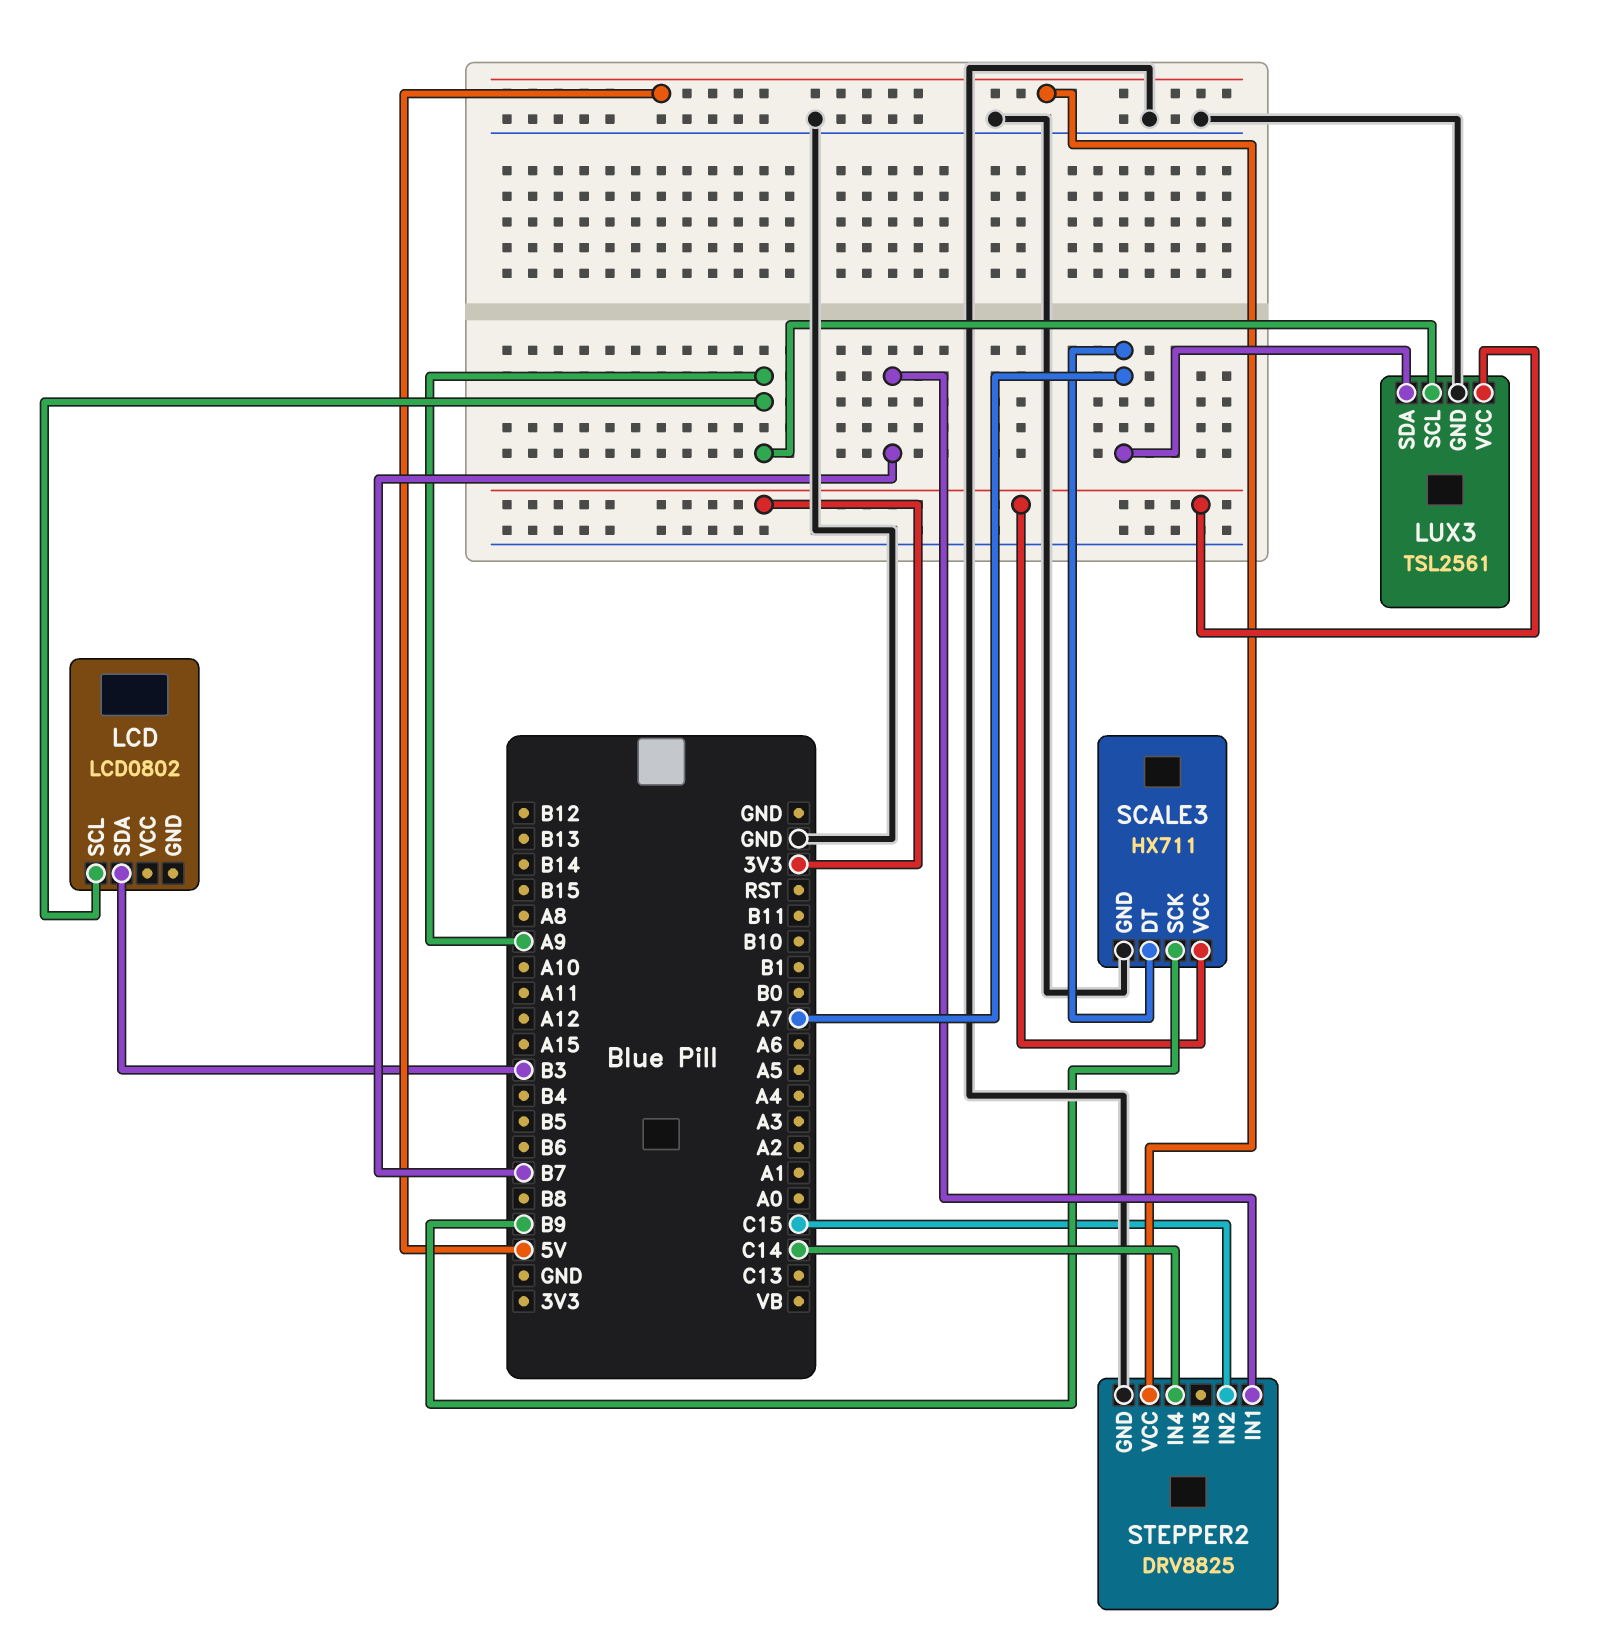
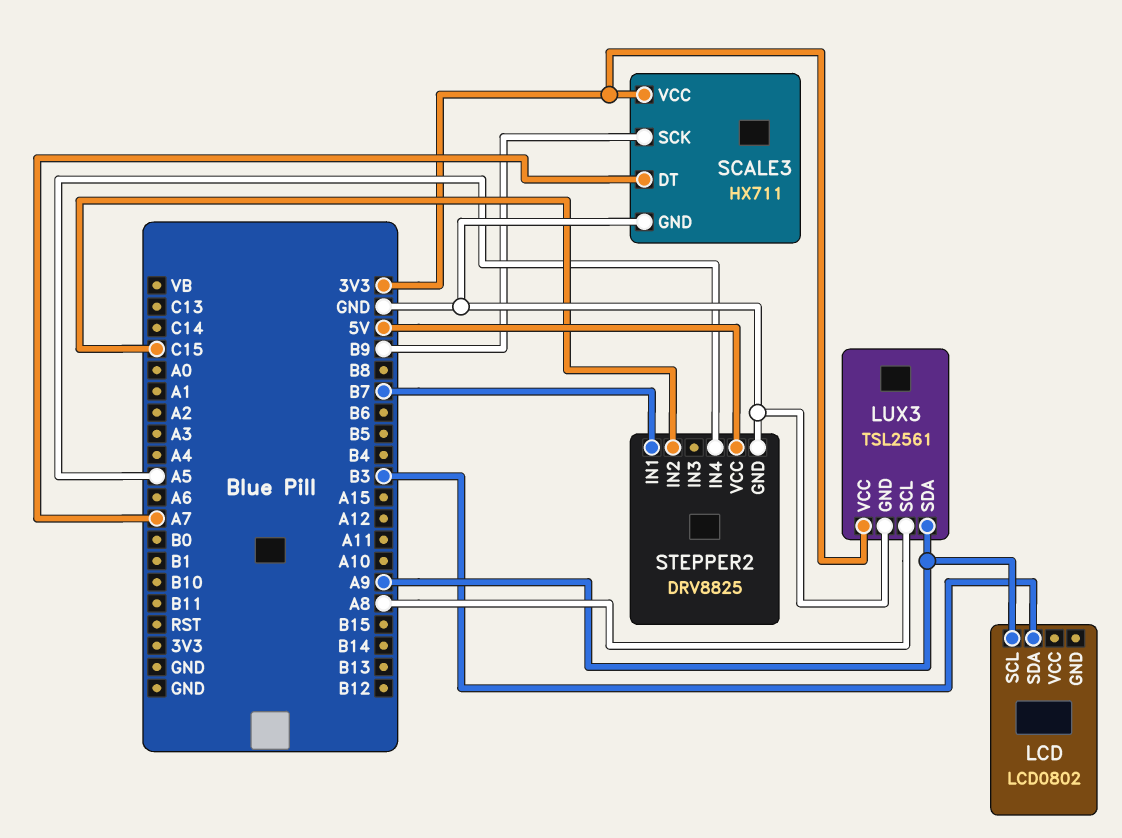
LUX3 pin SCL: A9 -> A8
LUX3 pin SDA: A7 -> A9
STEPPER2 pin IN4: C14 -> A5

